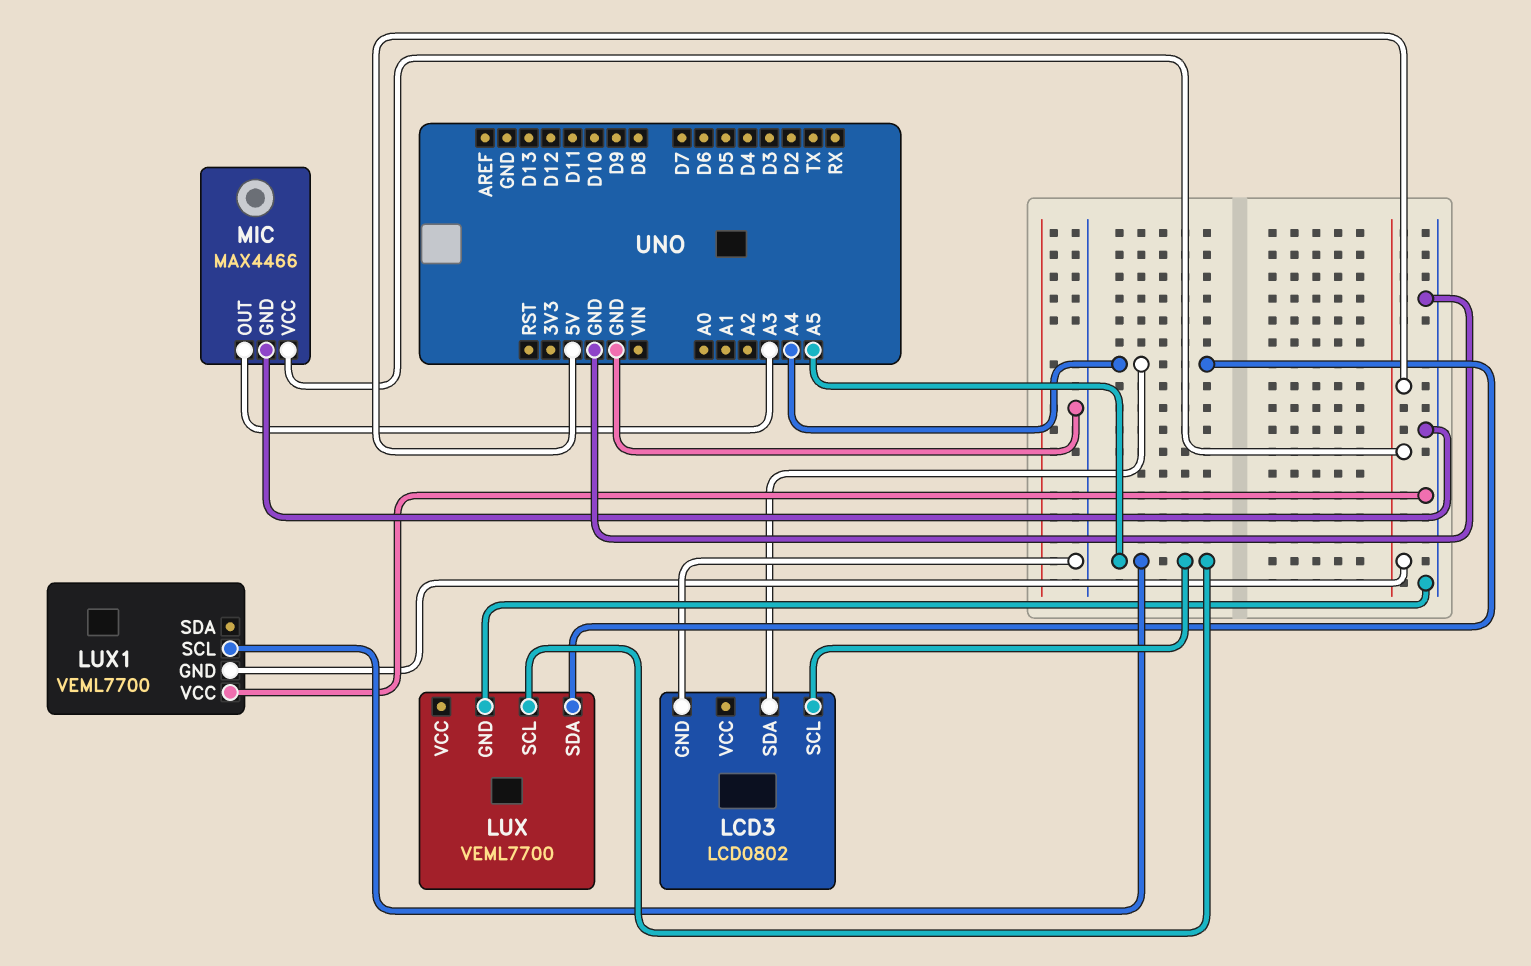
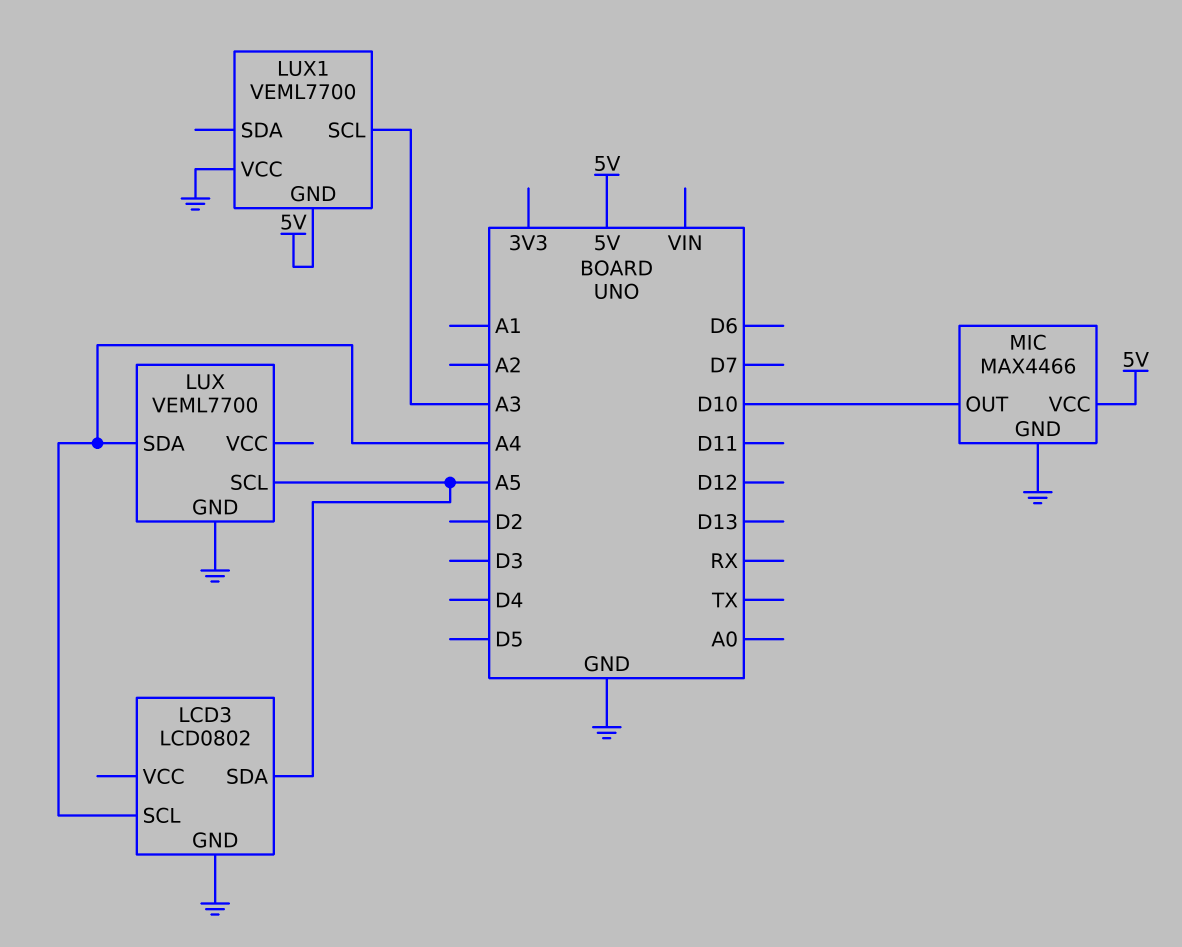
LCD3 pin SCL: A5 -> A4
LCD3 pin SDA: A4 -> A5
LUX1 pin SCL: A5 -> A3
MIC pin OUT: A3 -> D10

